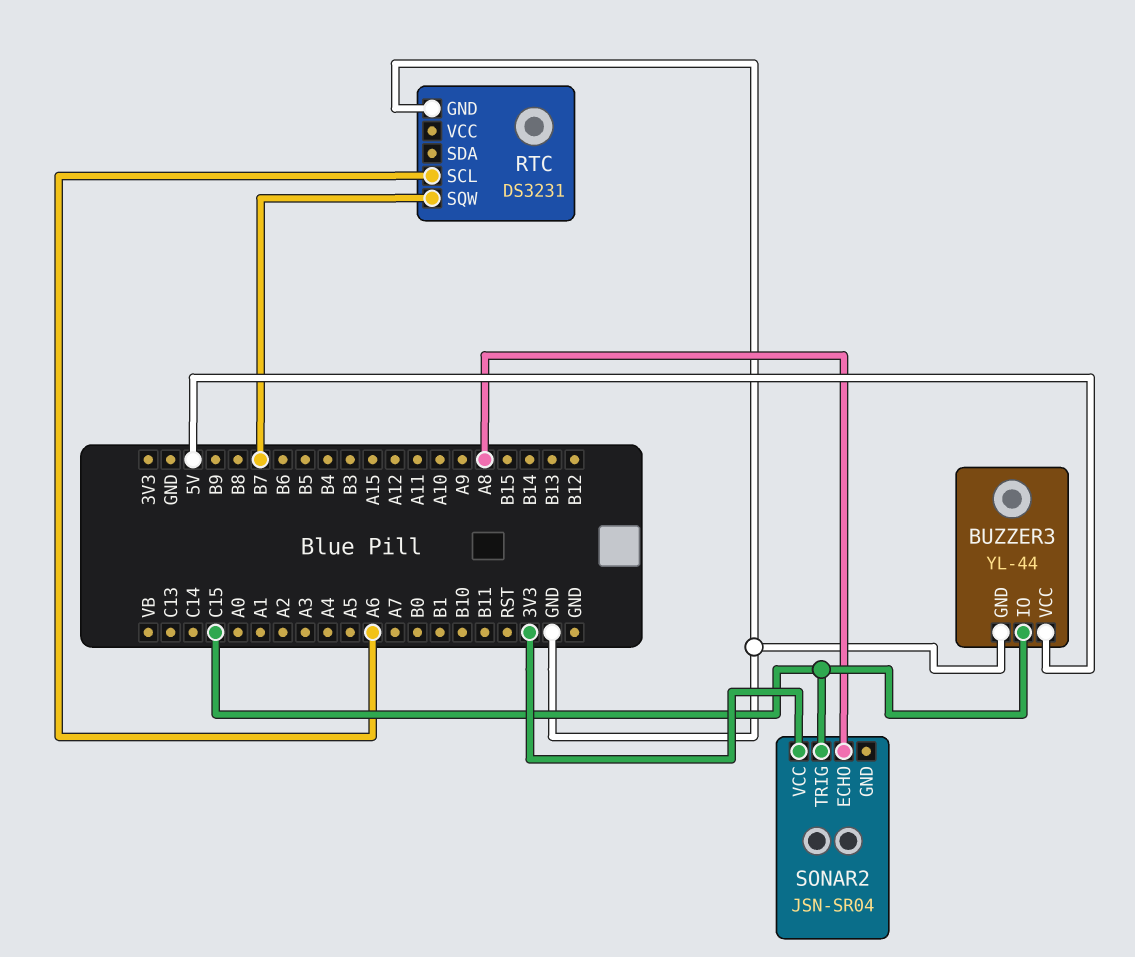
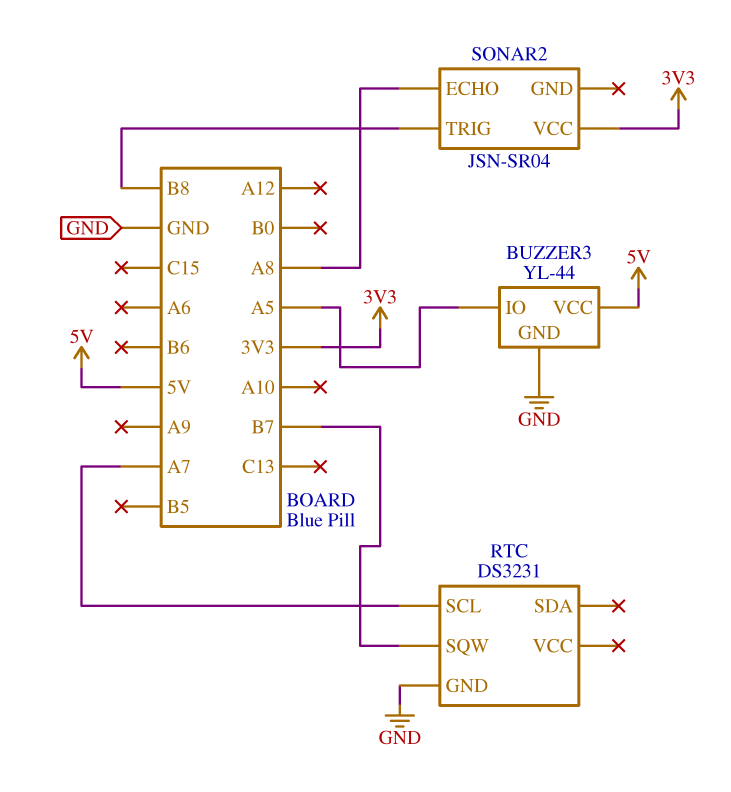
BUZZER3 pin IO: C15 -> A5
RTC pin SCL: A6 -> A7
SONAR2 pin TRIG: C15 -> B8

